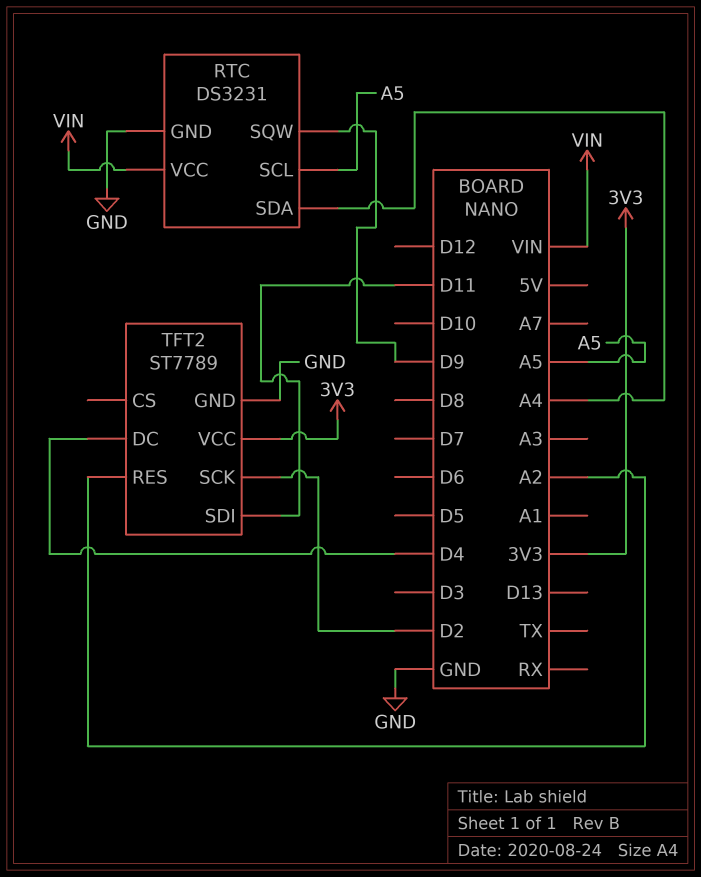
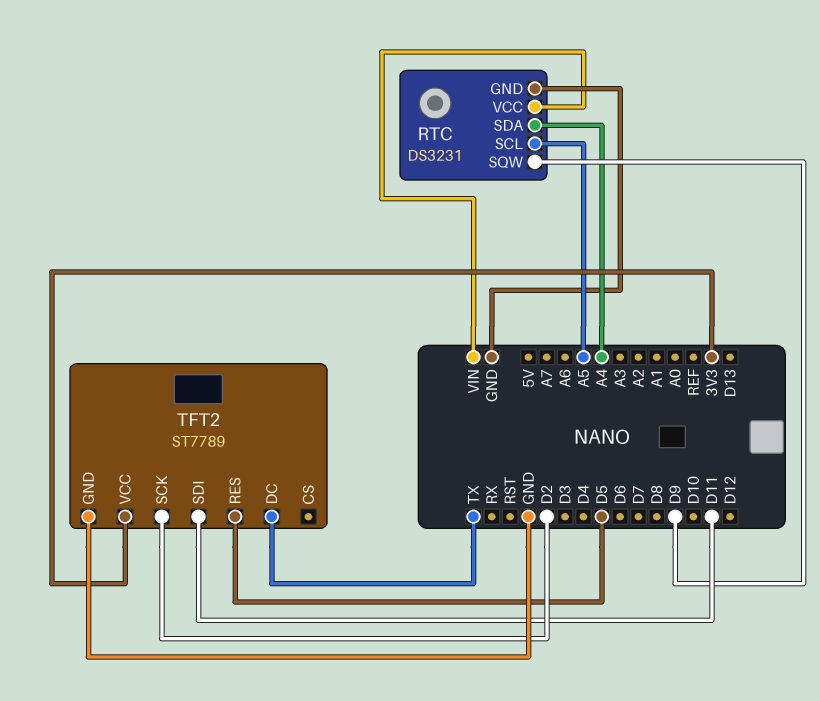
TFT2 pin DC: D4 -> TX
TFT2 pin RES: A2 -> D5

